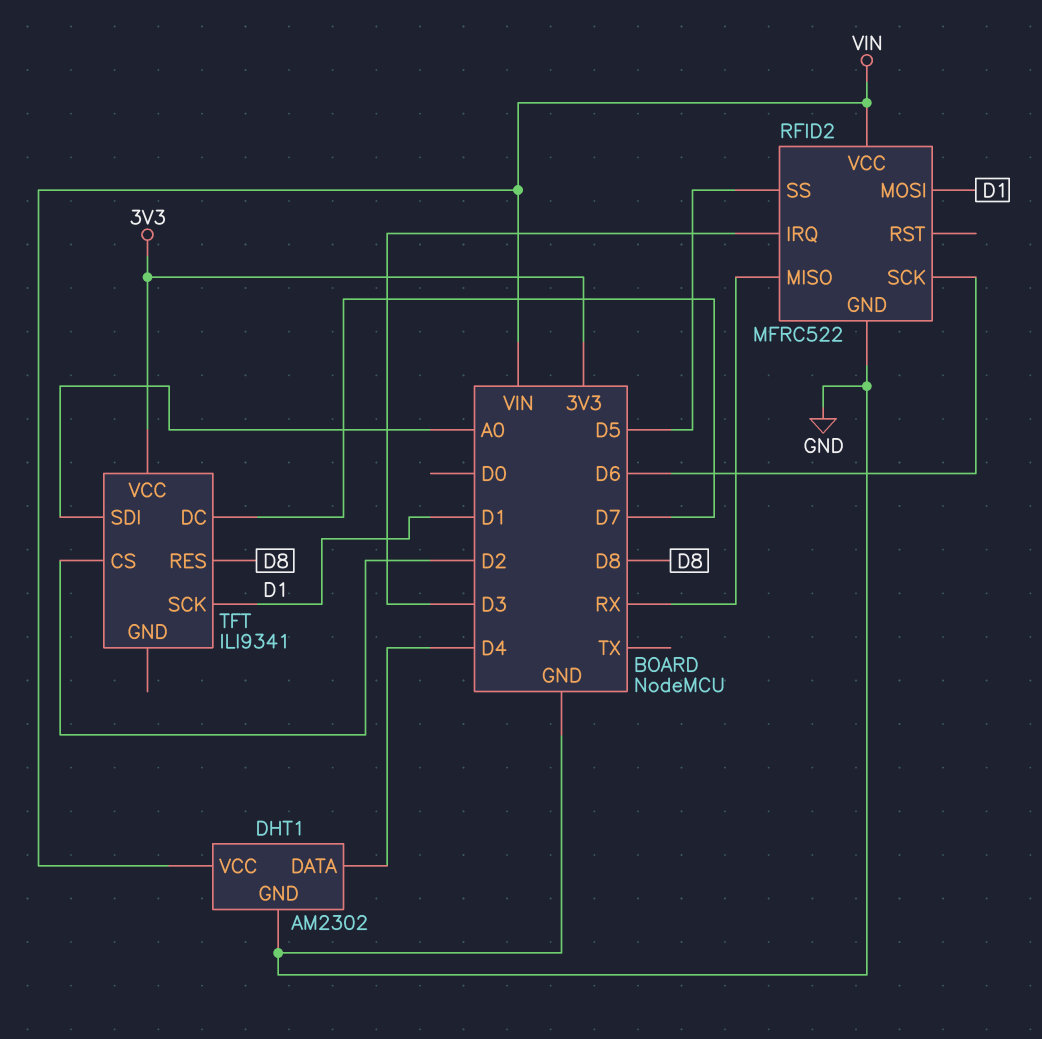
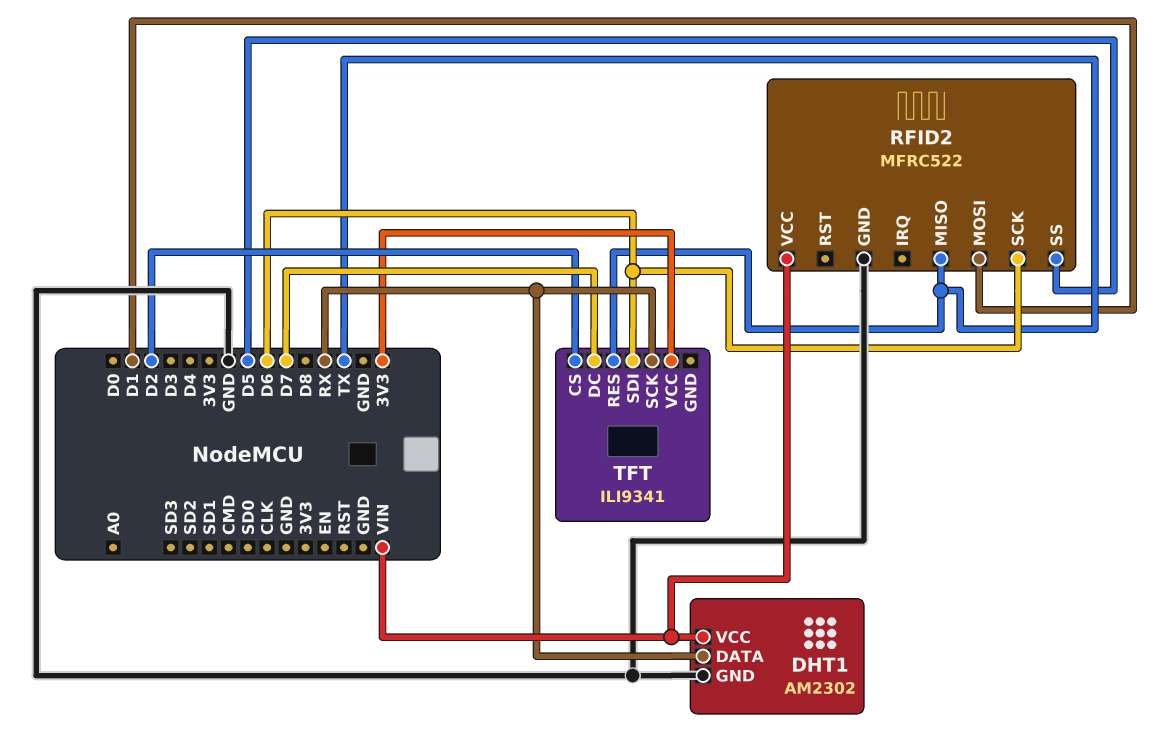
DHT1 pin DATA: D4 -> RX
RFID2 pin IRQ: D3 -> none
RFID2 pin MISO: RX -> TX
TFT pin RES: D8 -> TX
TFT pin SCK: D1 -> RX
TFT pin SDI: A0 -> D6

